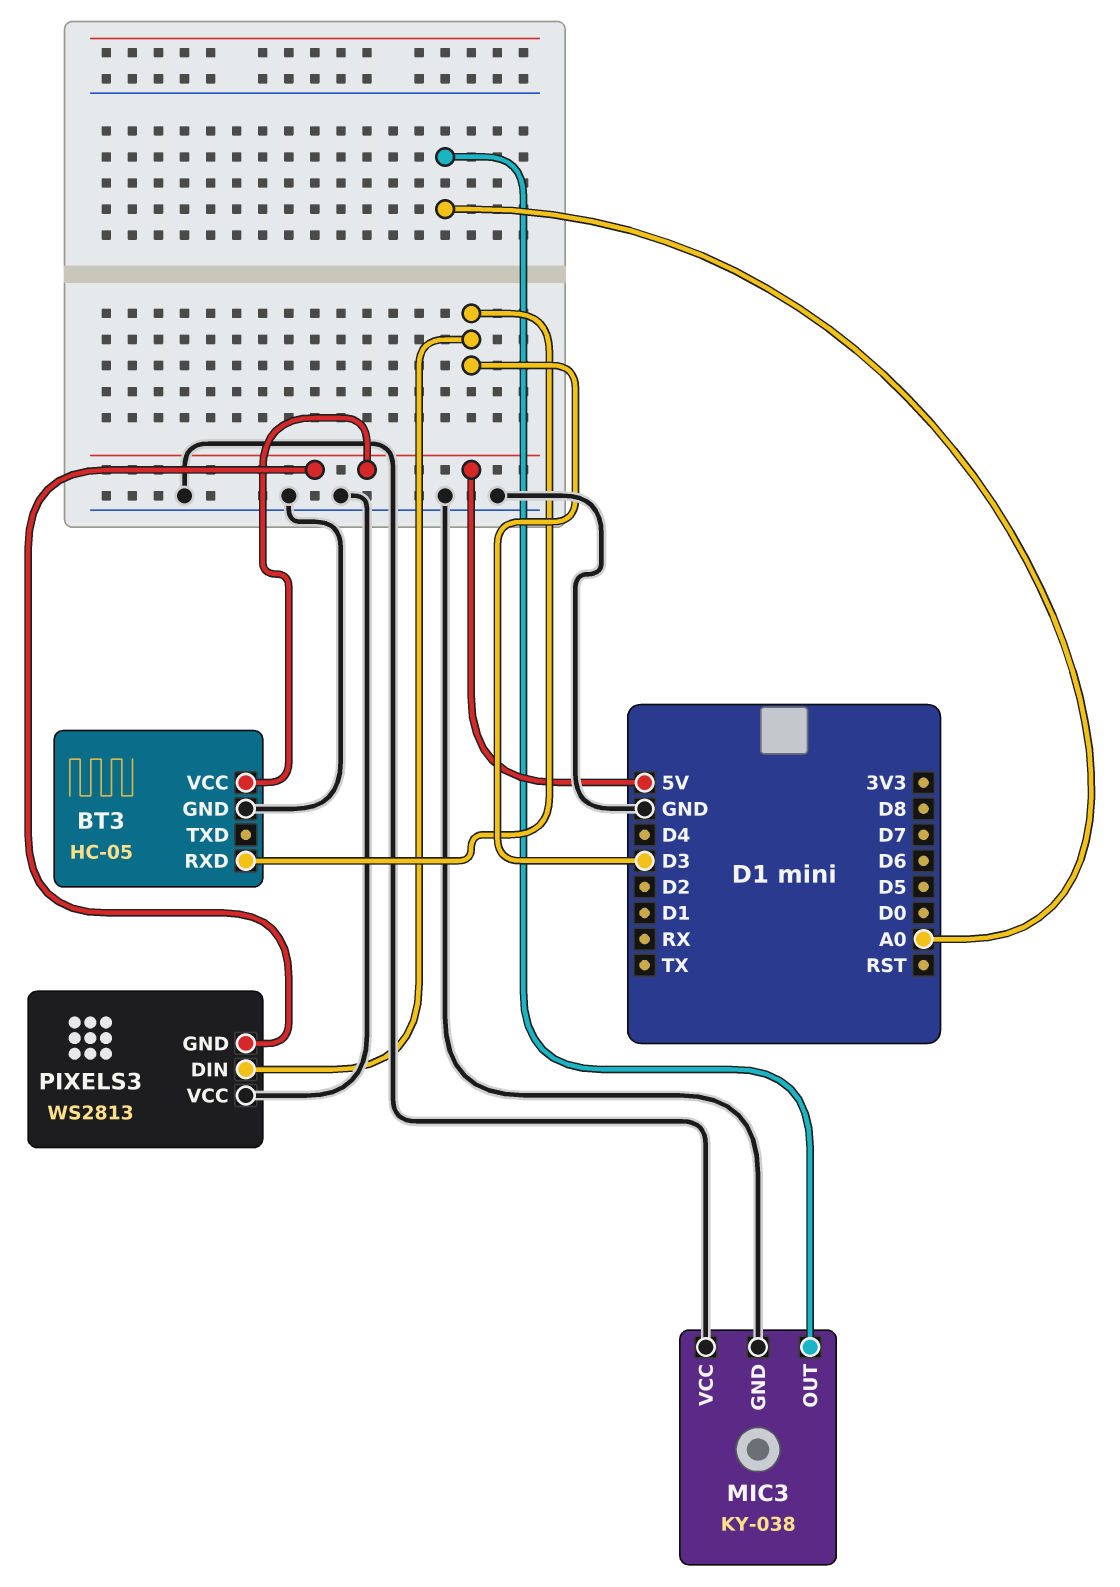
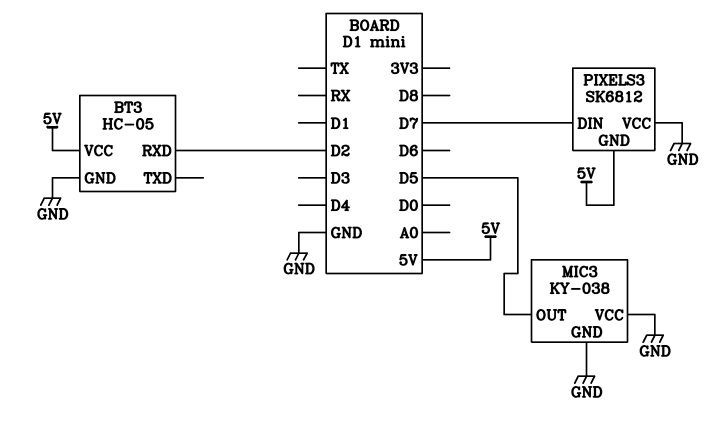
BT3 pin RXD: D3 -> D2
MIC3 pin OUT: A0 -> D5
PIXELS3: WS2813 -> SK6812
PIXELS3 pin DIN: D3 -> D7

